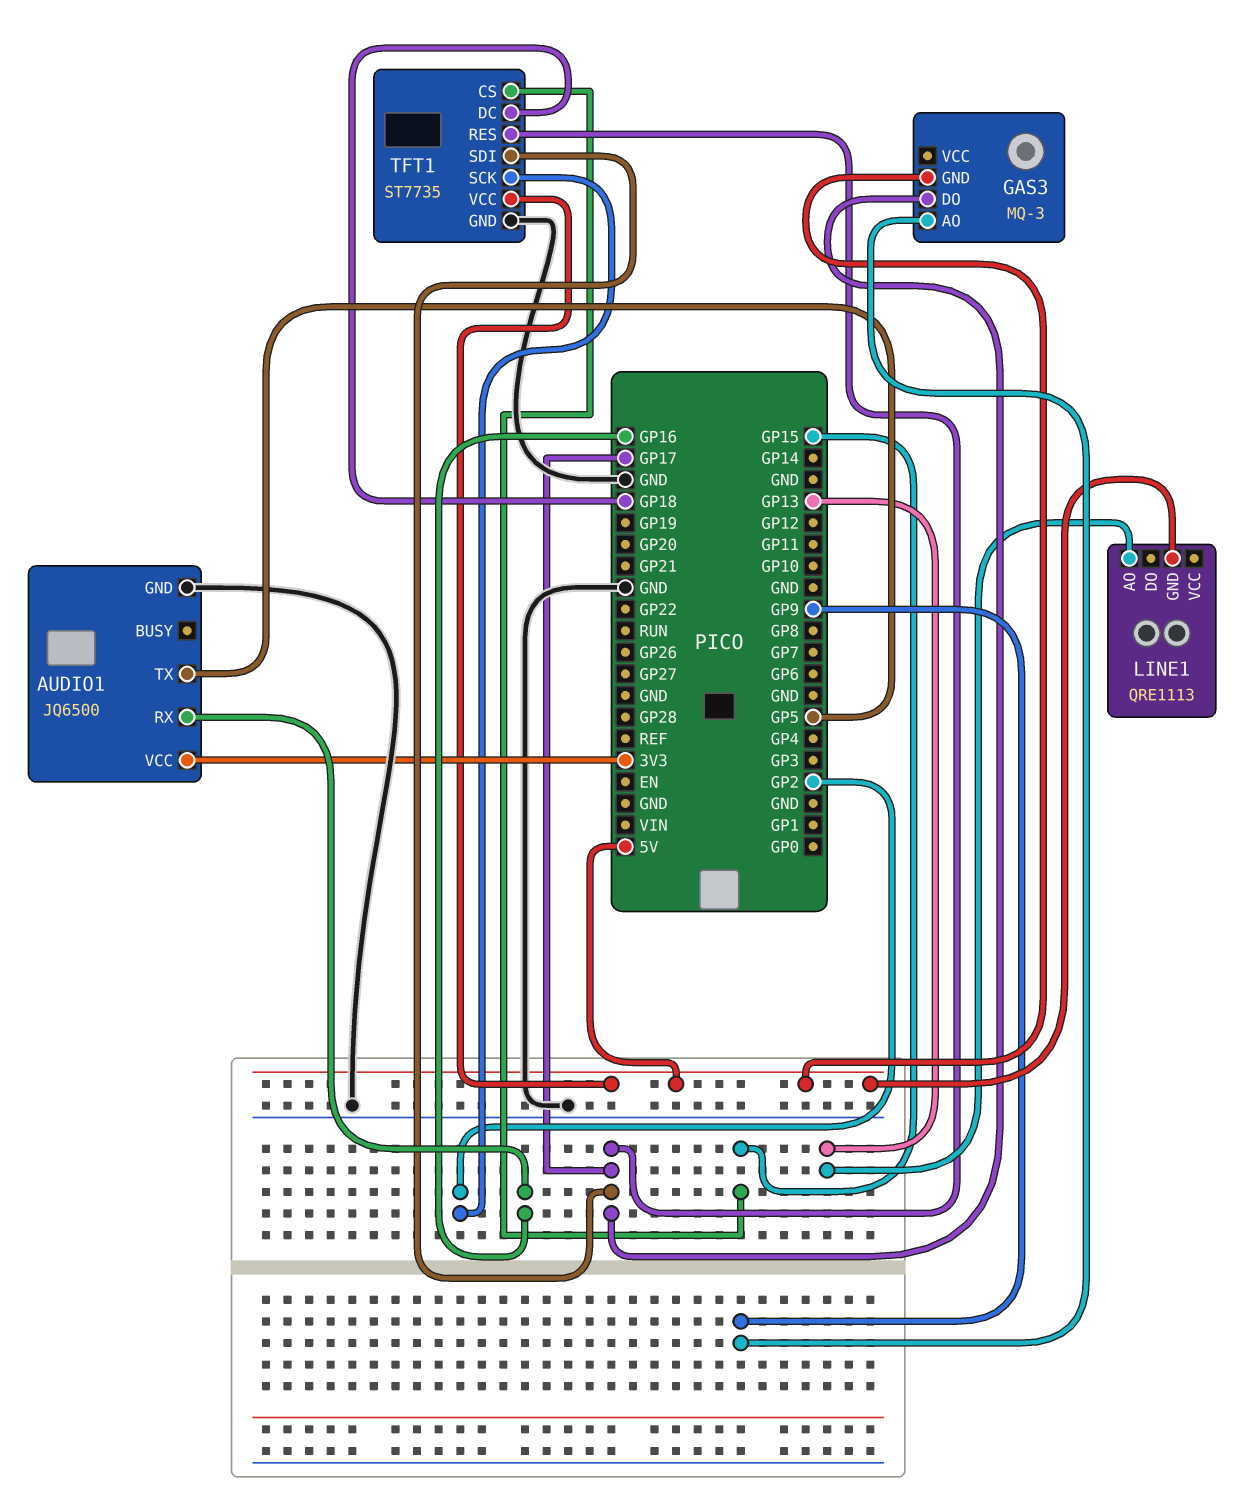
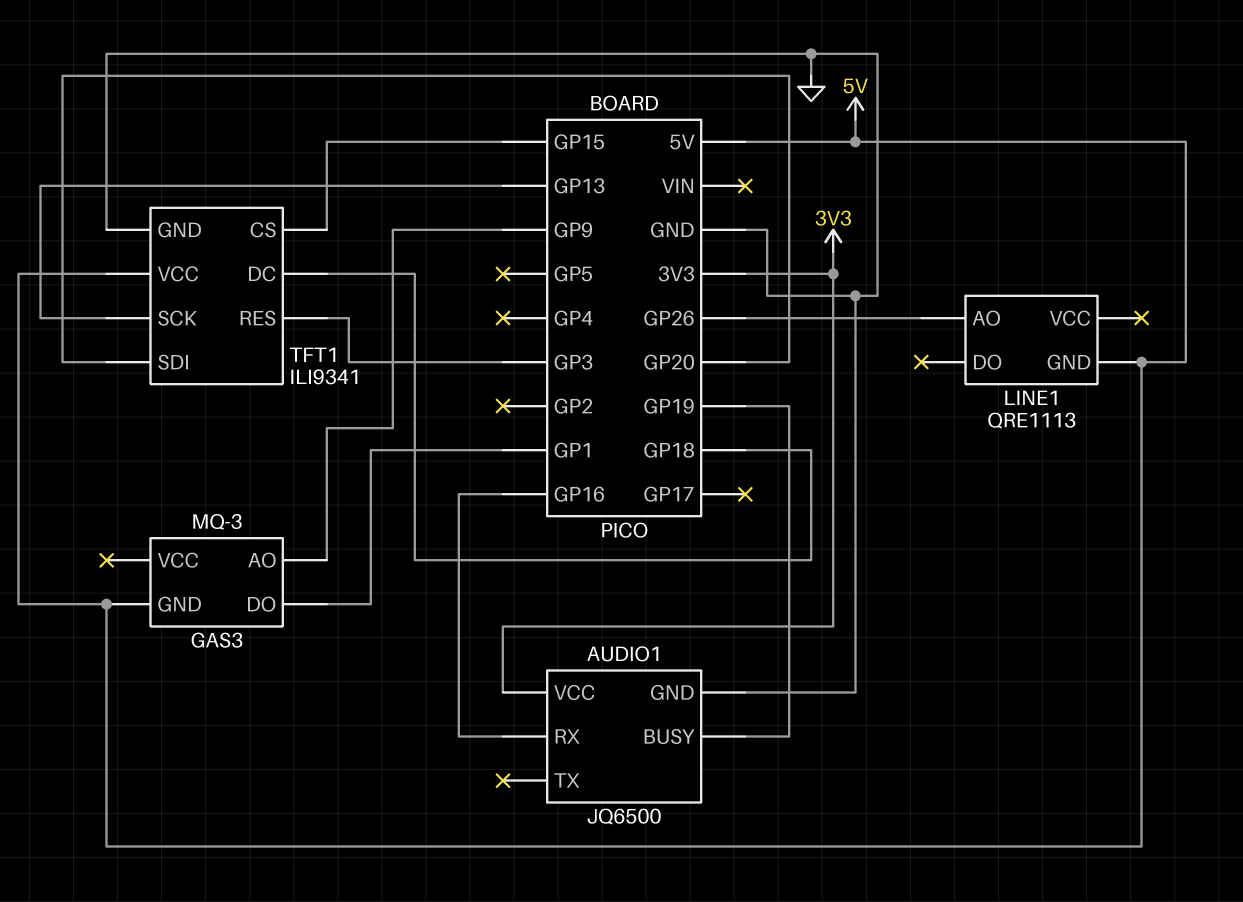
AUDIO1 pin BUSY: none -> GP19
AUDIO1 pin TX: GP5 -> none
GAS3 pin DO: GP17 -> GP1
LINE1 pin AO: GP13 -> GP26
TFT1: ST7735 -> ILI9341
TFT1 pin RES: GP17 -> GP3
TFT1 pin SCK: GP2 -> GP13
TFT1 pin SDI: GP17 -> GP20

